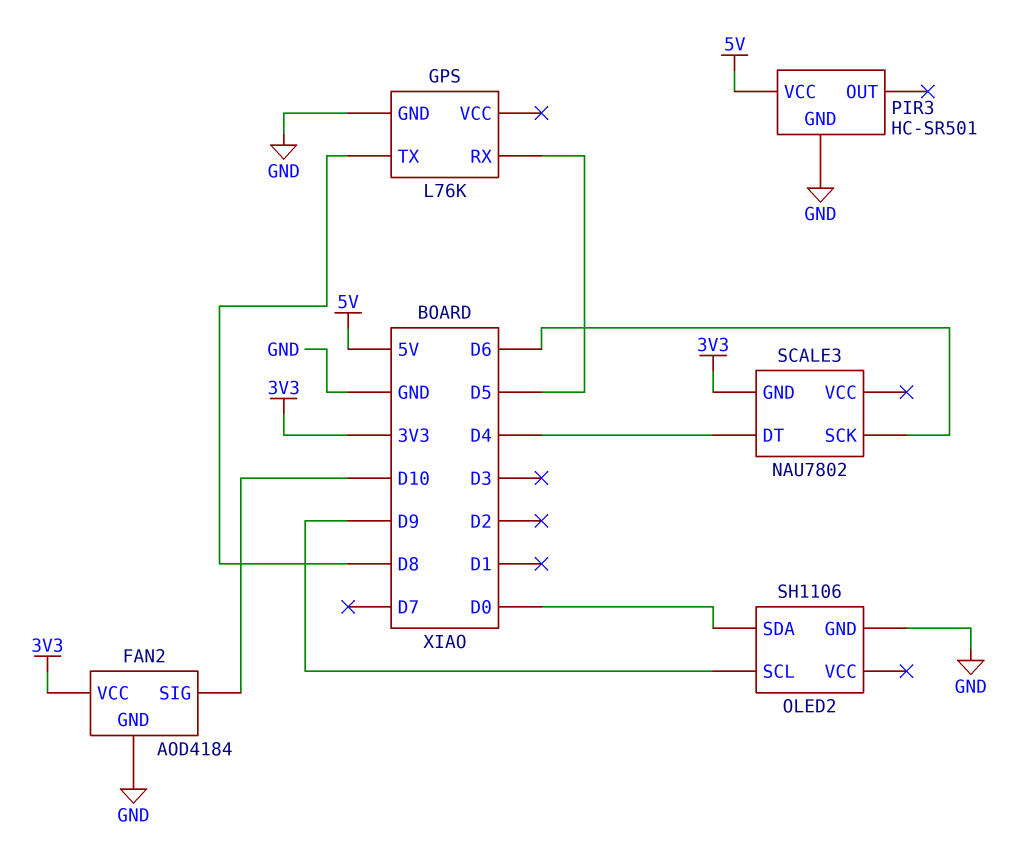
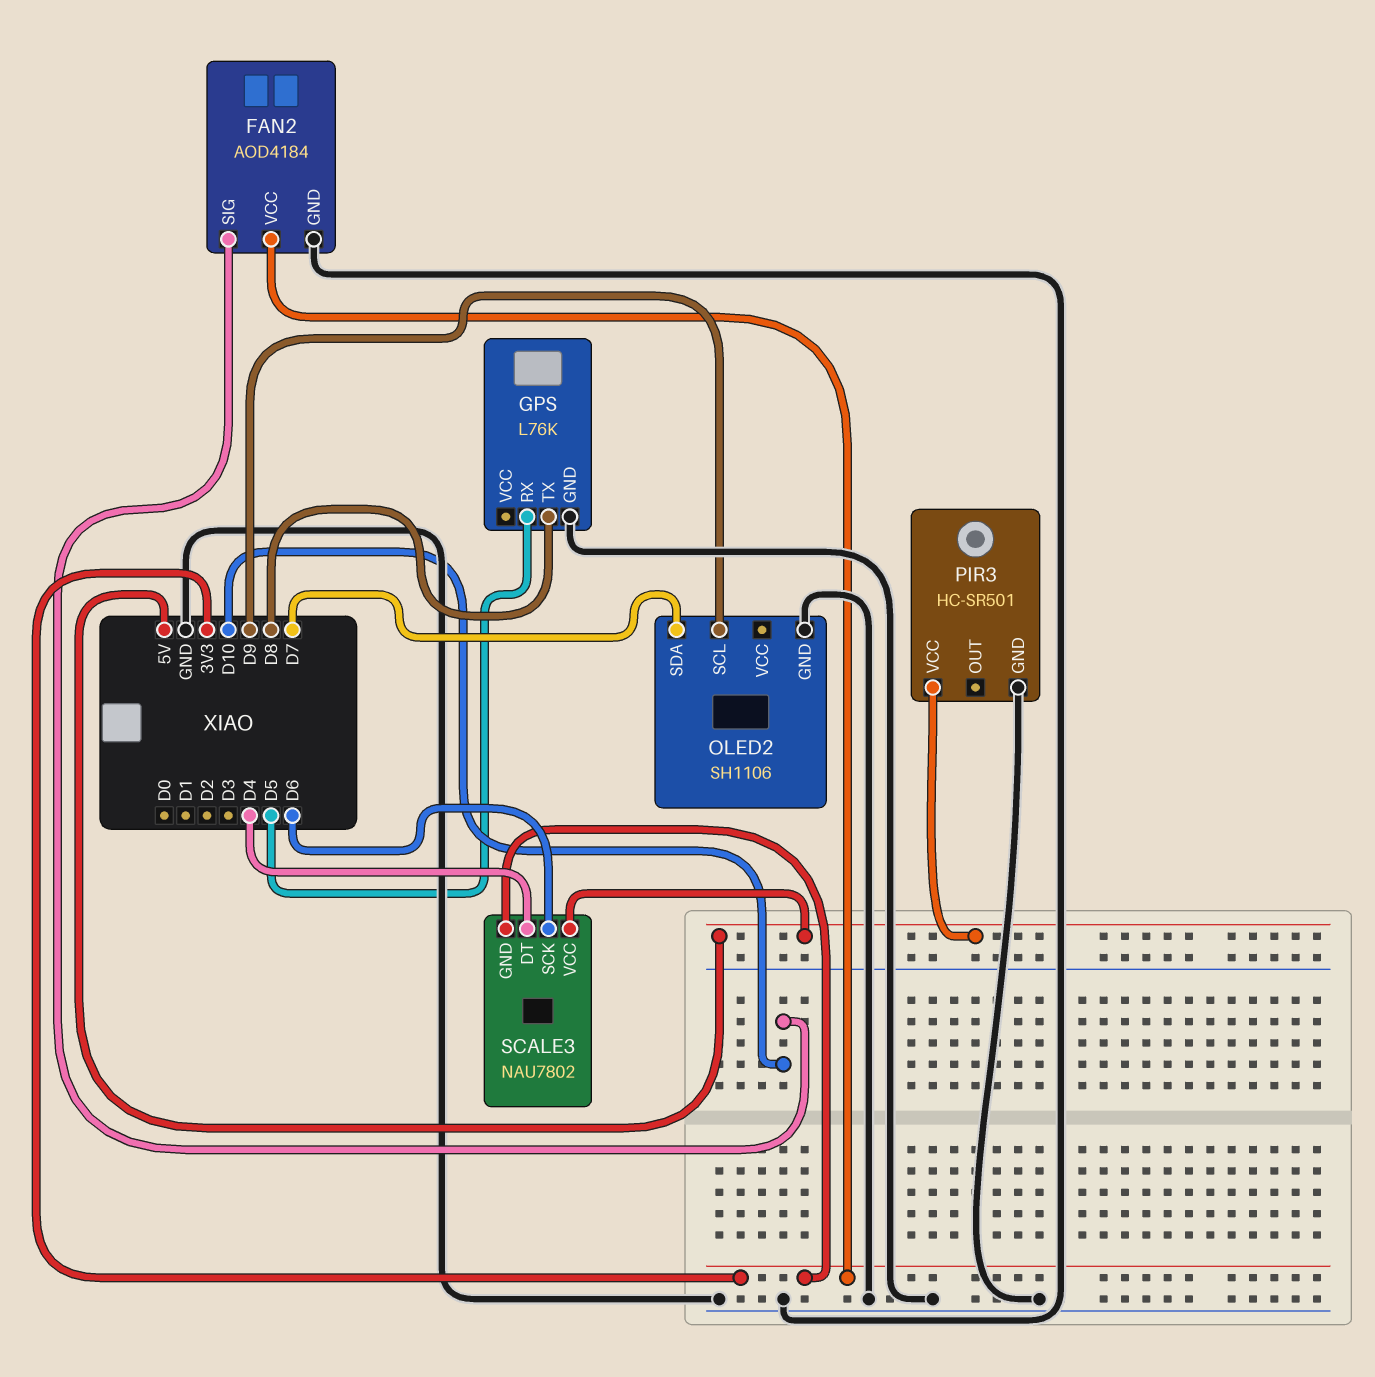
OLED2 pin SDA: D0 -> D7
SCALE3 pin VCC: none -> 5V

